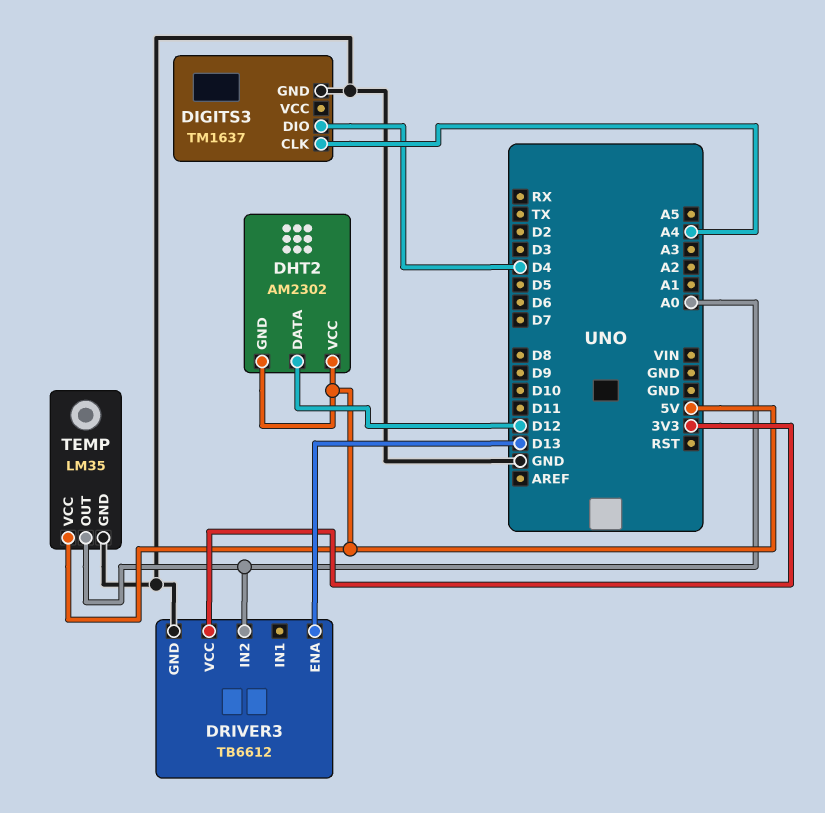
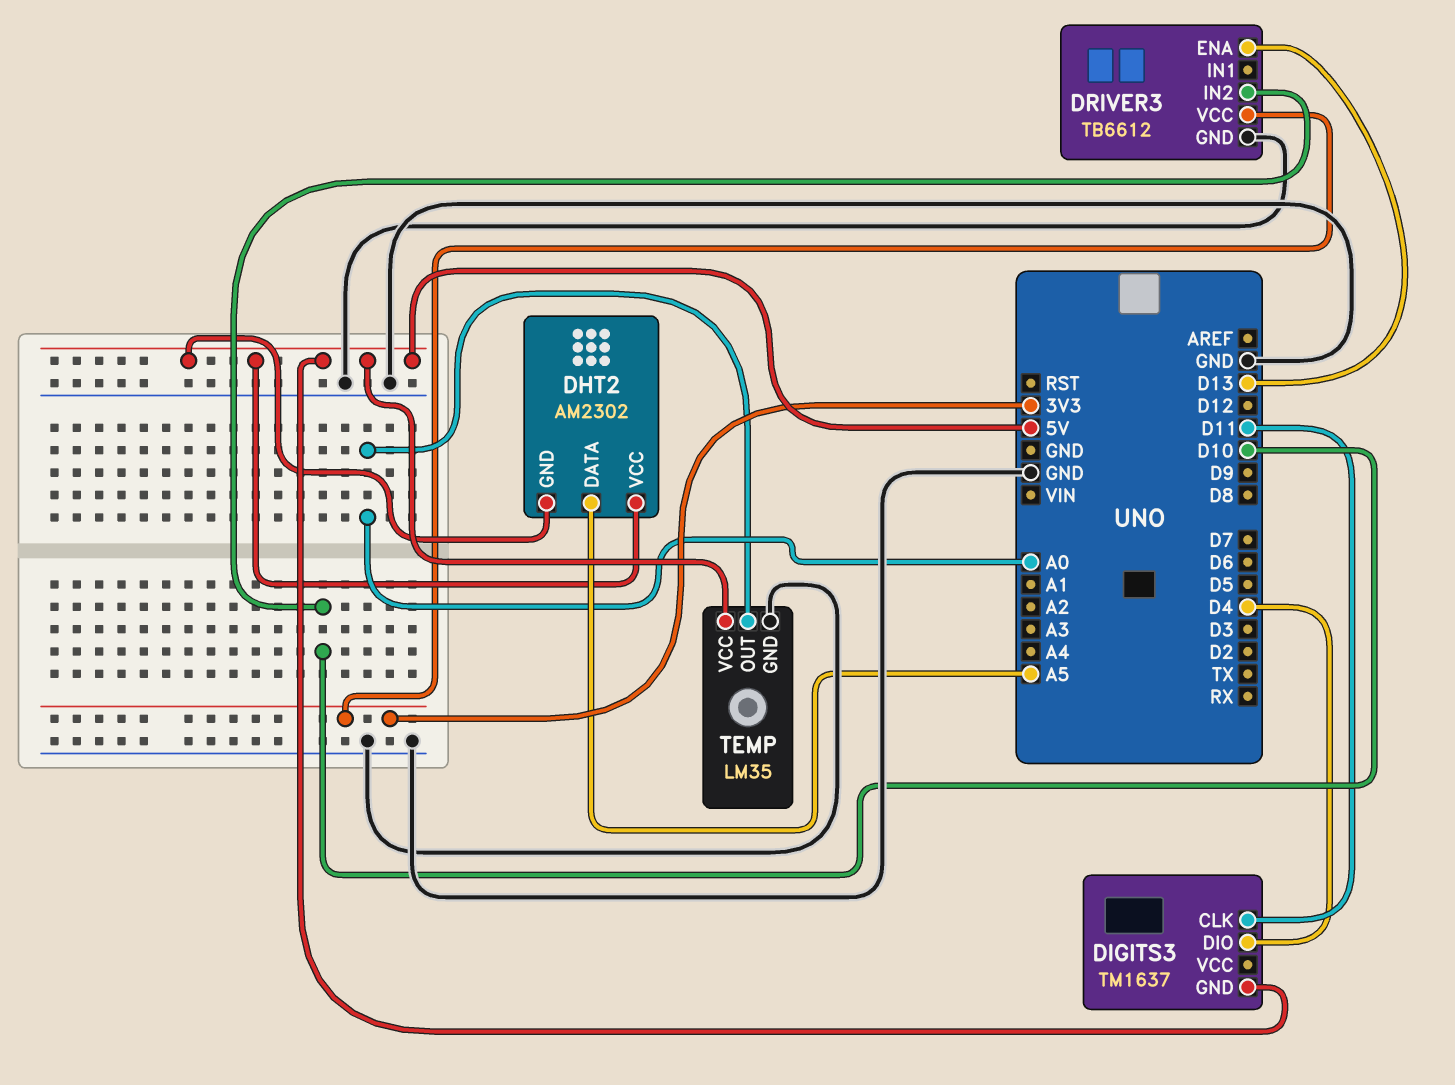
DHT2 pin DATA: D12 -> A5
DIGITS3 pin CLK: A4 -> D11
DIGITS3 pin GND: GND -> 5V
DRIVER3 pin IN2: A0 -> D10

